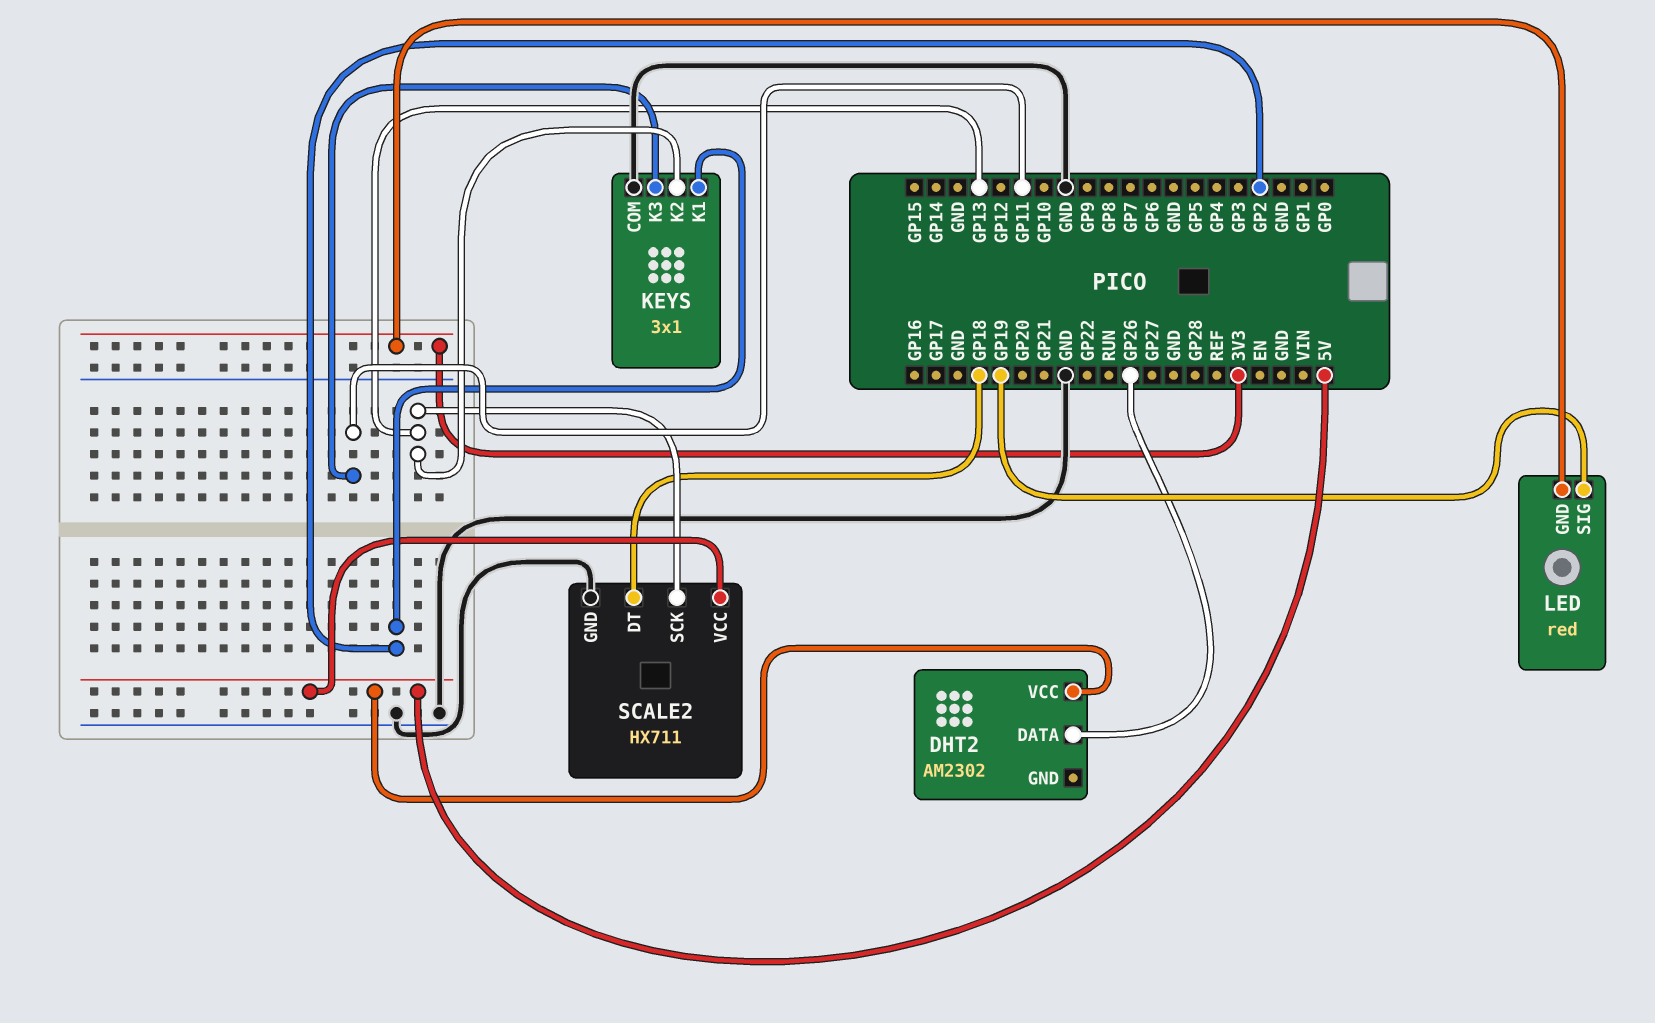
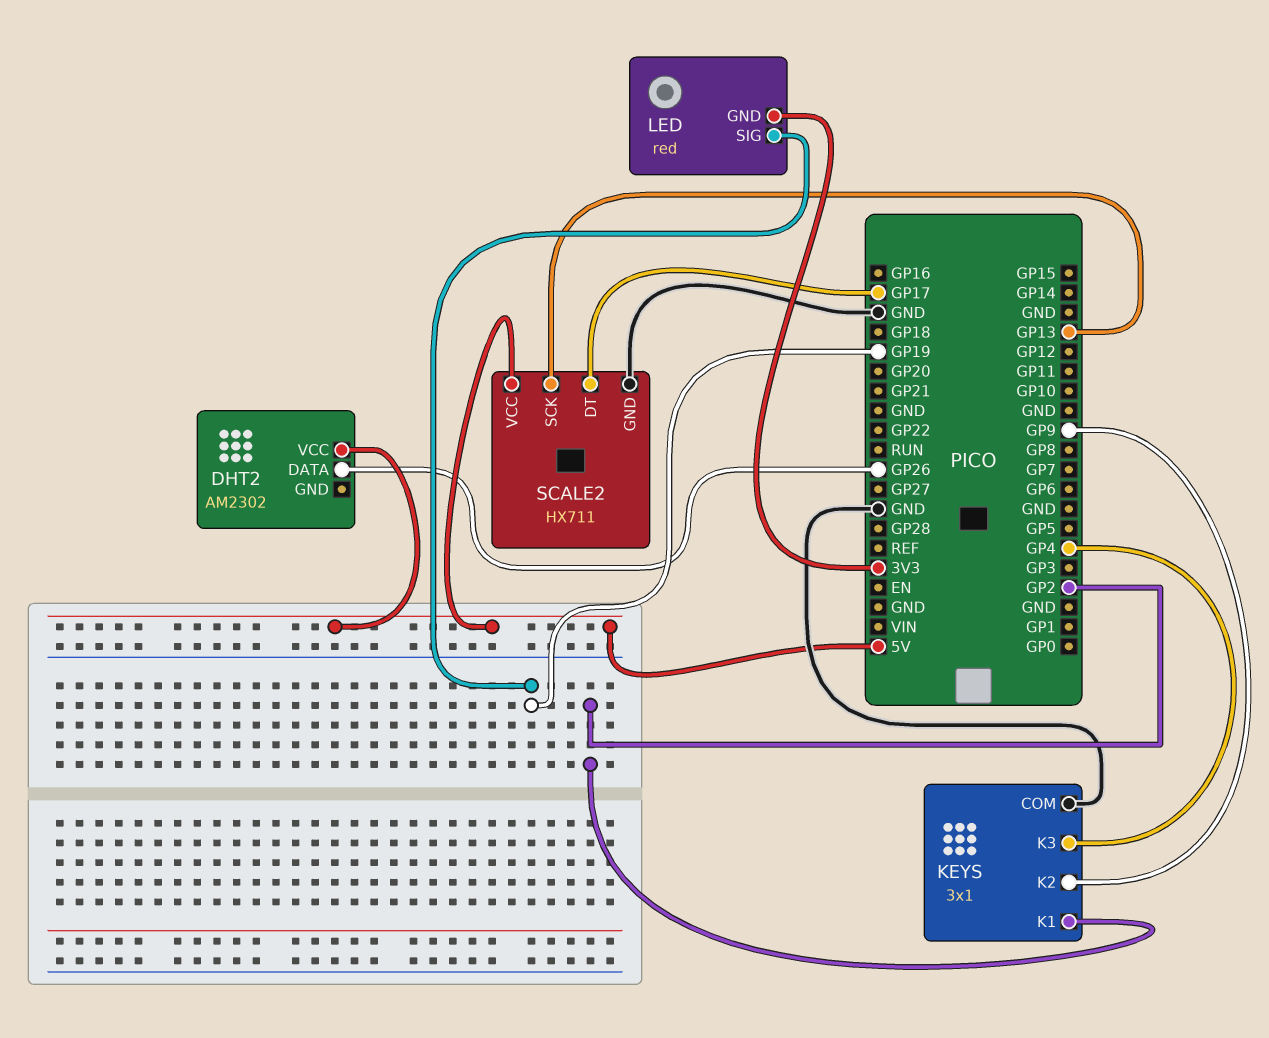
KEYS pin K2: GP13 -> GP9
KEYS pin K3: GP11 -> GP4
SCALE2 pin DT: GP18 -> GP17

